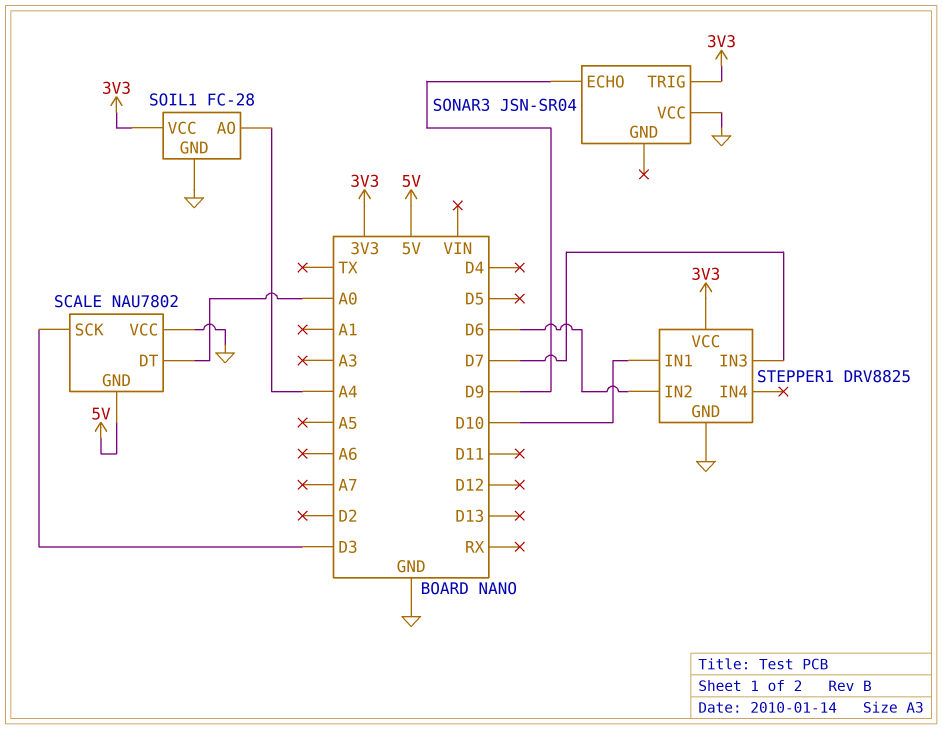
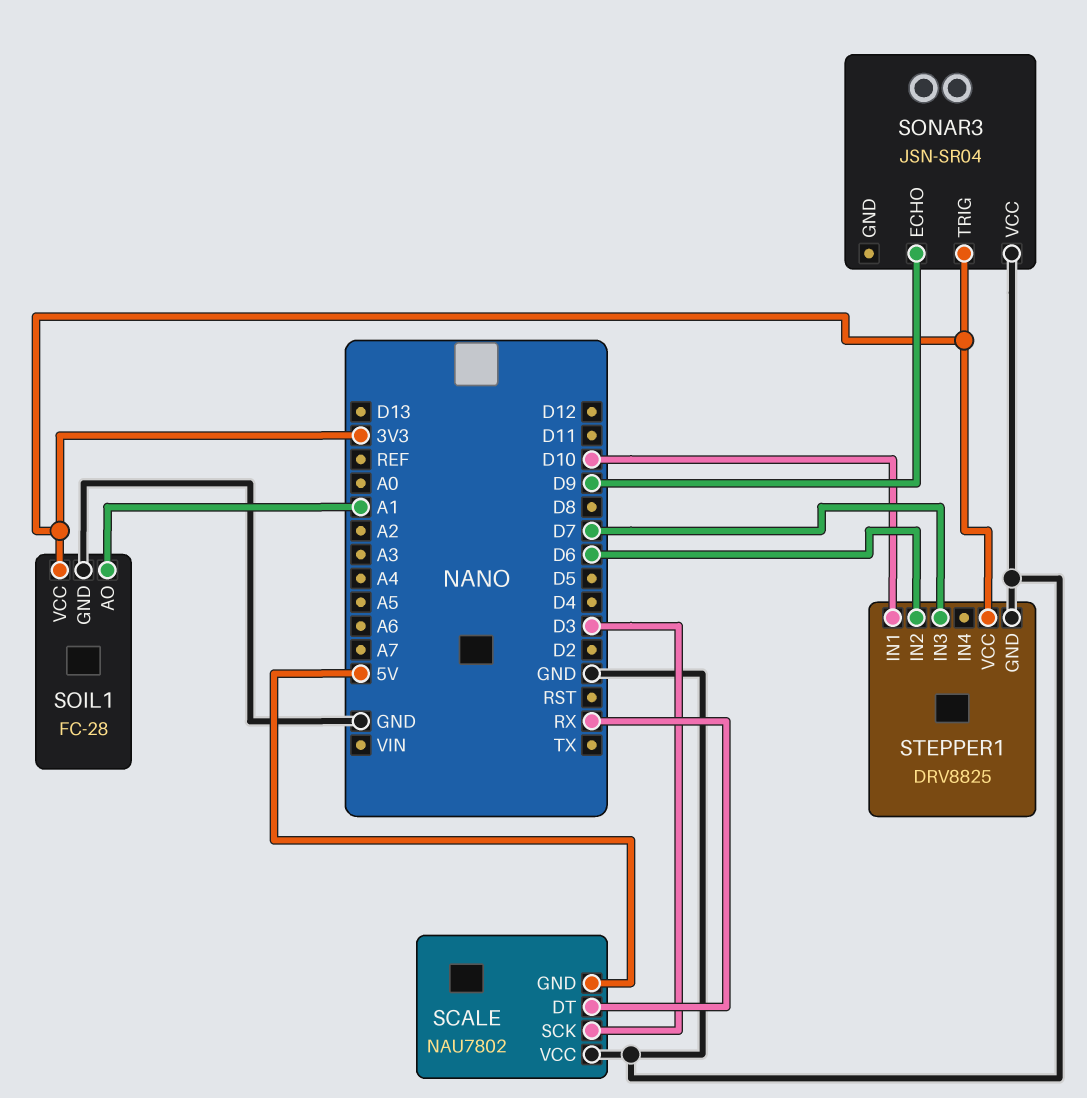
SCALE pin DT: A0 -> RX
SOIL1 pin AO: A4 -> A1

